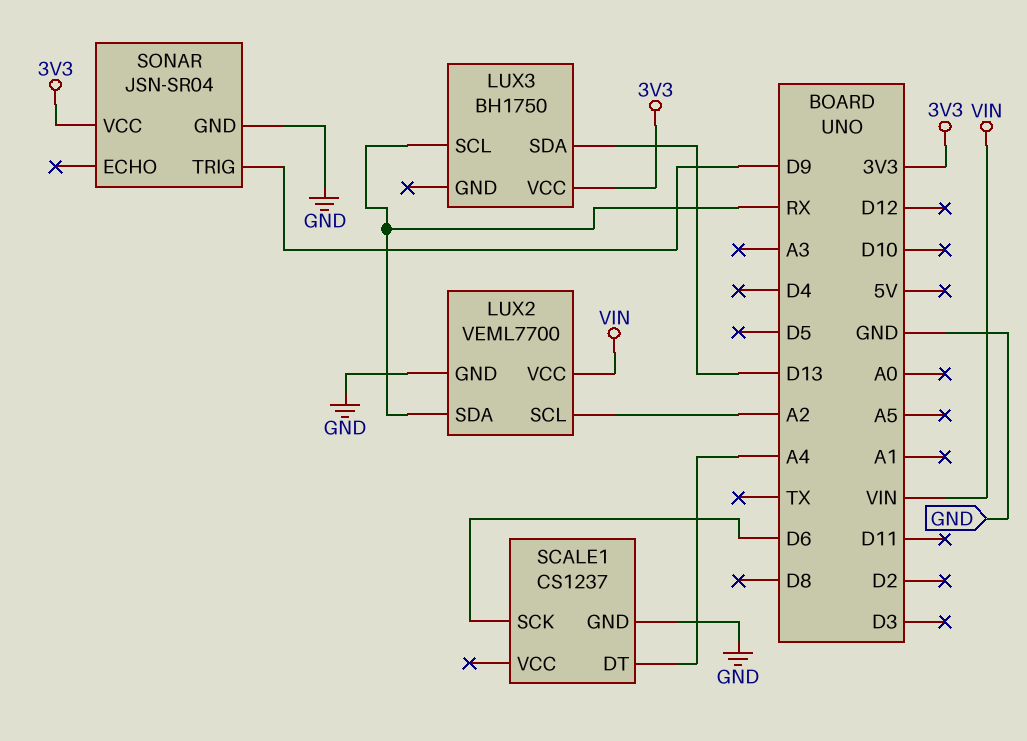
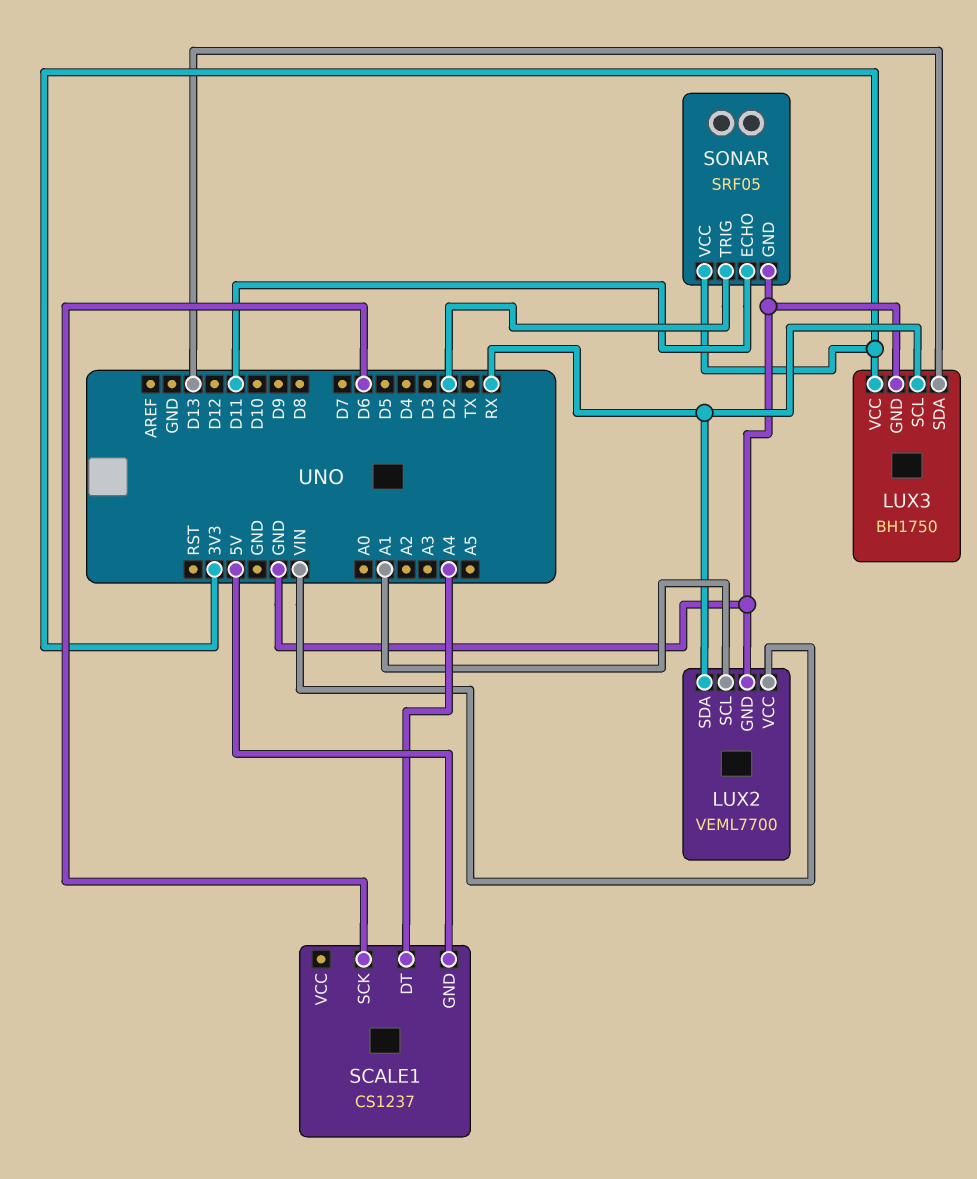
LUX2 pin SCL: A2 -> A1
LUX3 pin GND: none -> GND
SCALE1 pin GND: GND -> 5V
SONAR: JSN-SR04 -> SRF05
SONAR pin ECHO: none -> D11
SONAR pin TRIG: D9 -> D2

